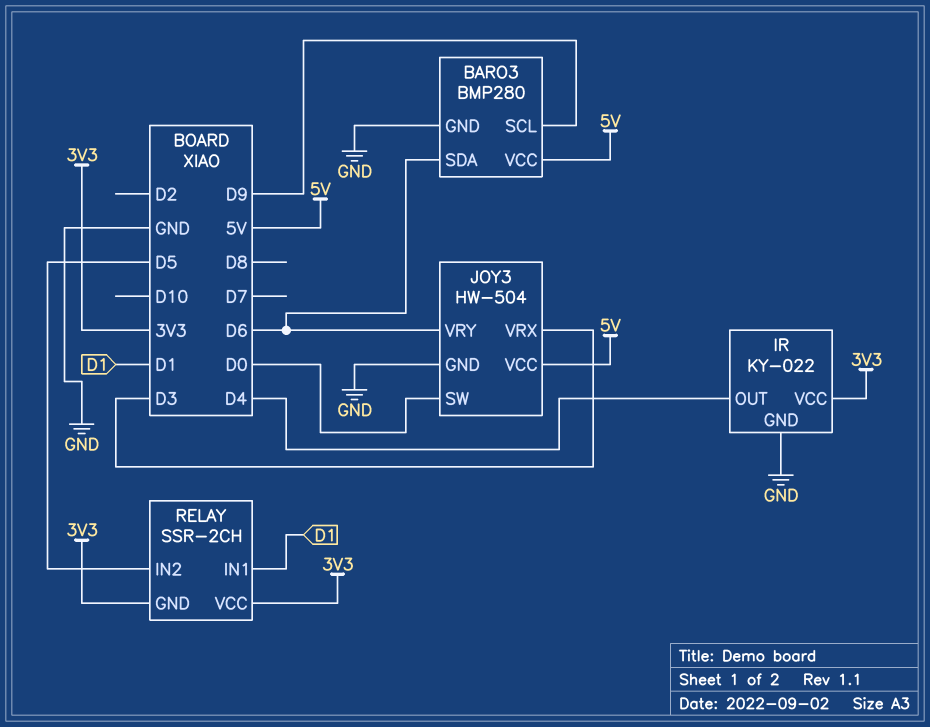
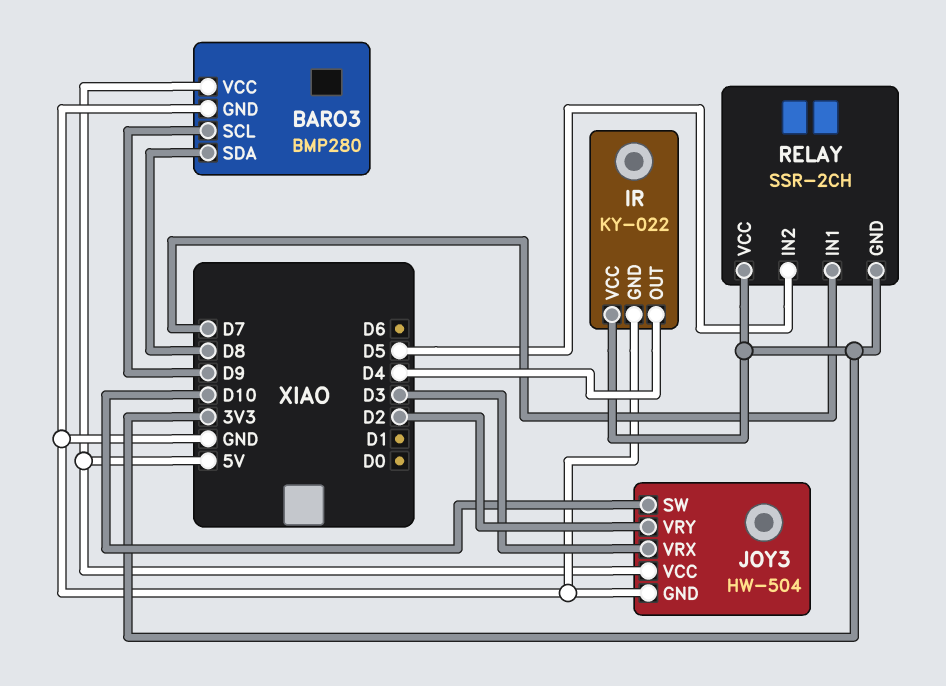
BARO3 pin SDA: D6 -> D8
JOY3 pin SW: D0 -> D10
JOY3 pin VRY: D6 -> D2
RELAY pin IN1: D1 -> D7

